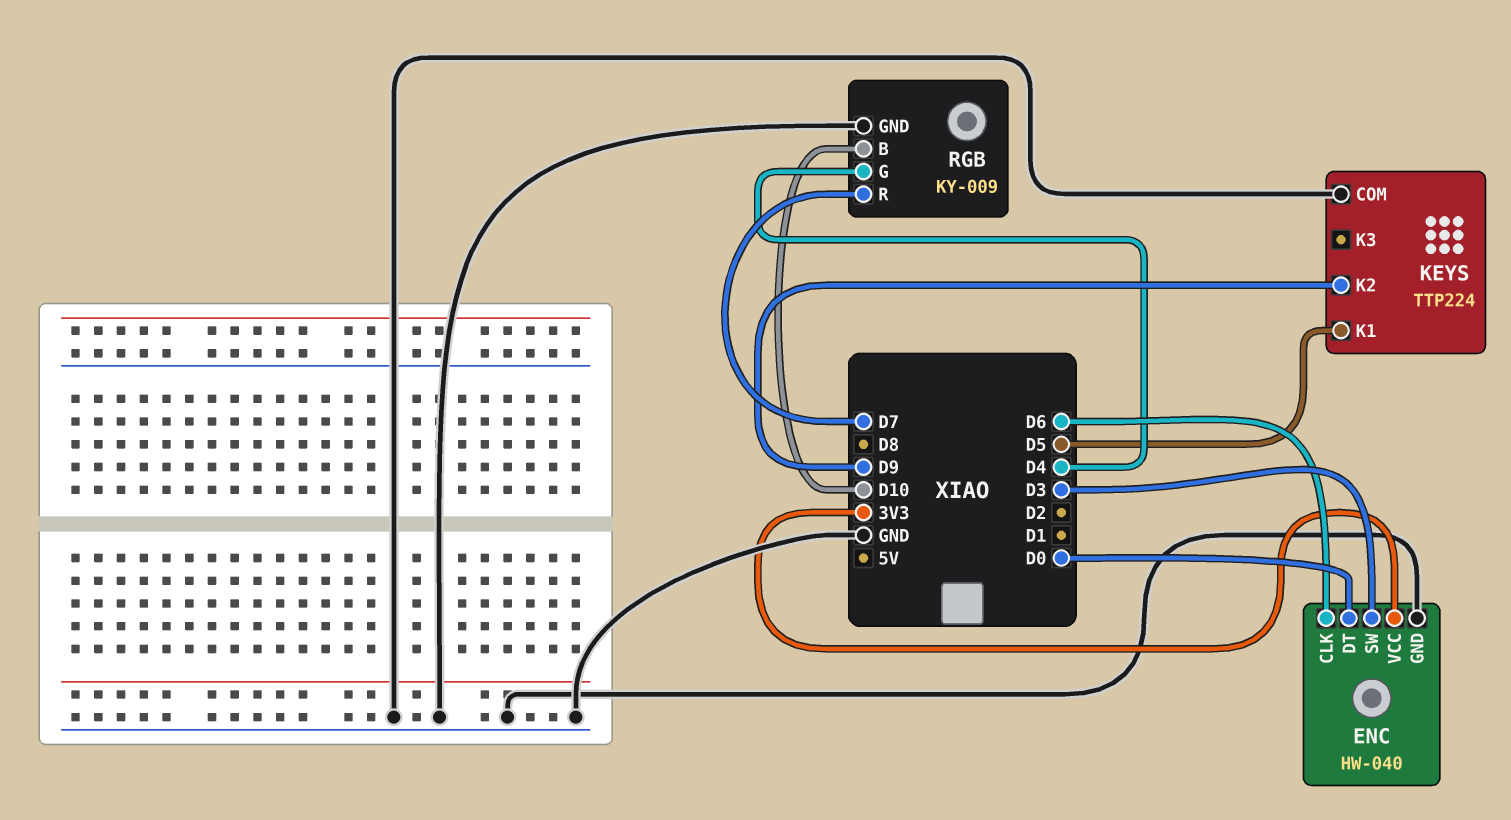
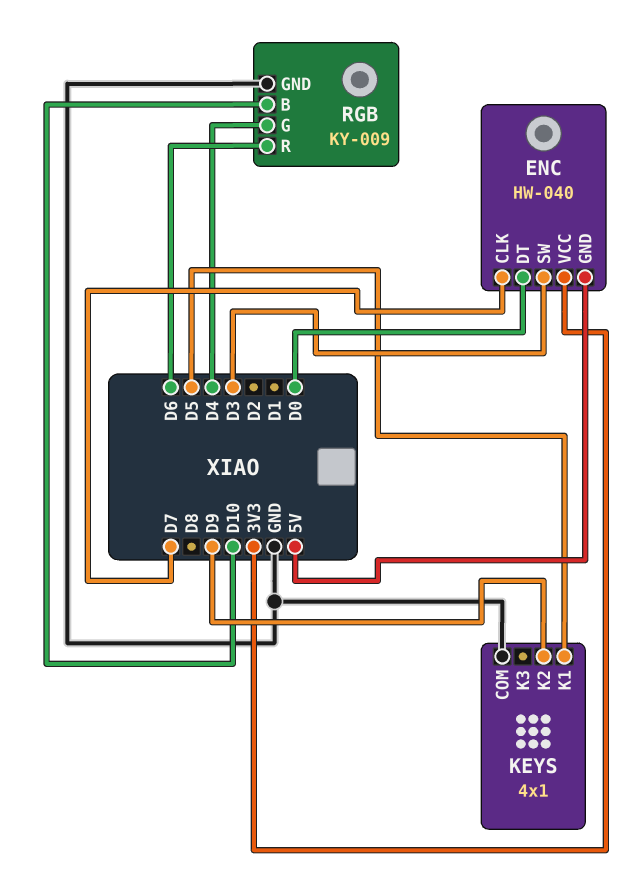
ENC pin CLK: D6 -> D7
ENC pin GND: GND -> 5V
KEYS: TTP224 -> 4x1
RGB pin R: D7 -> D6

